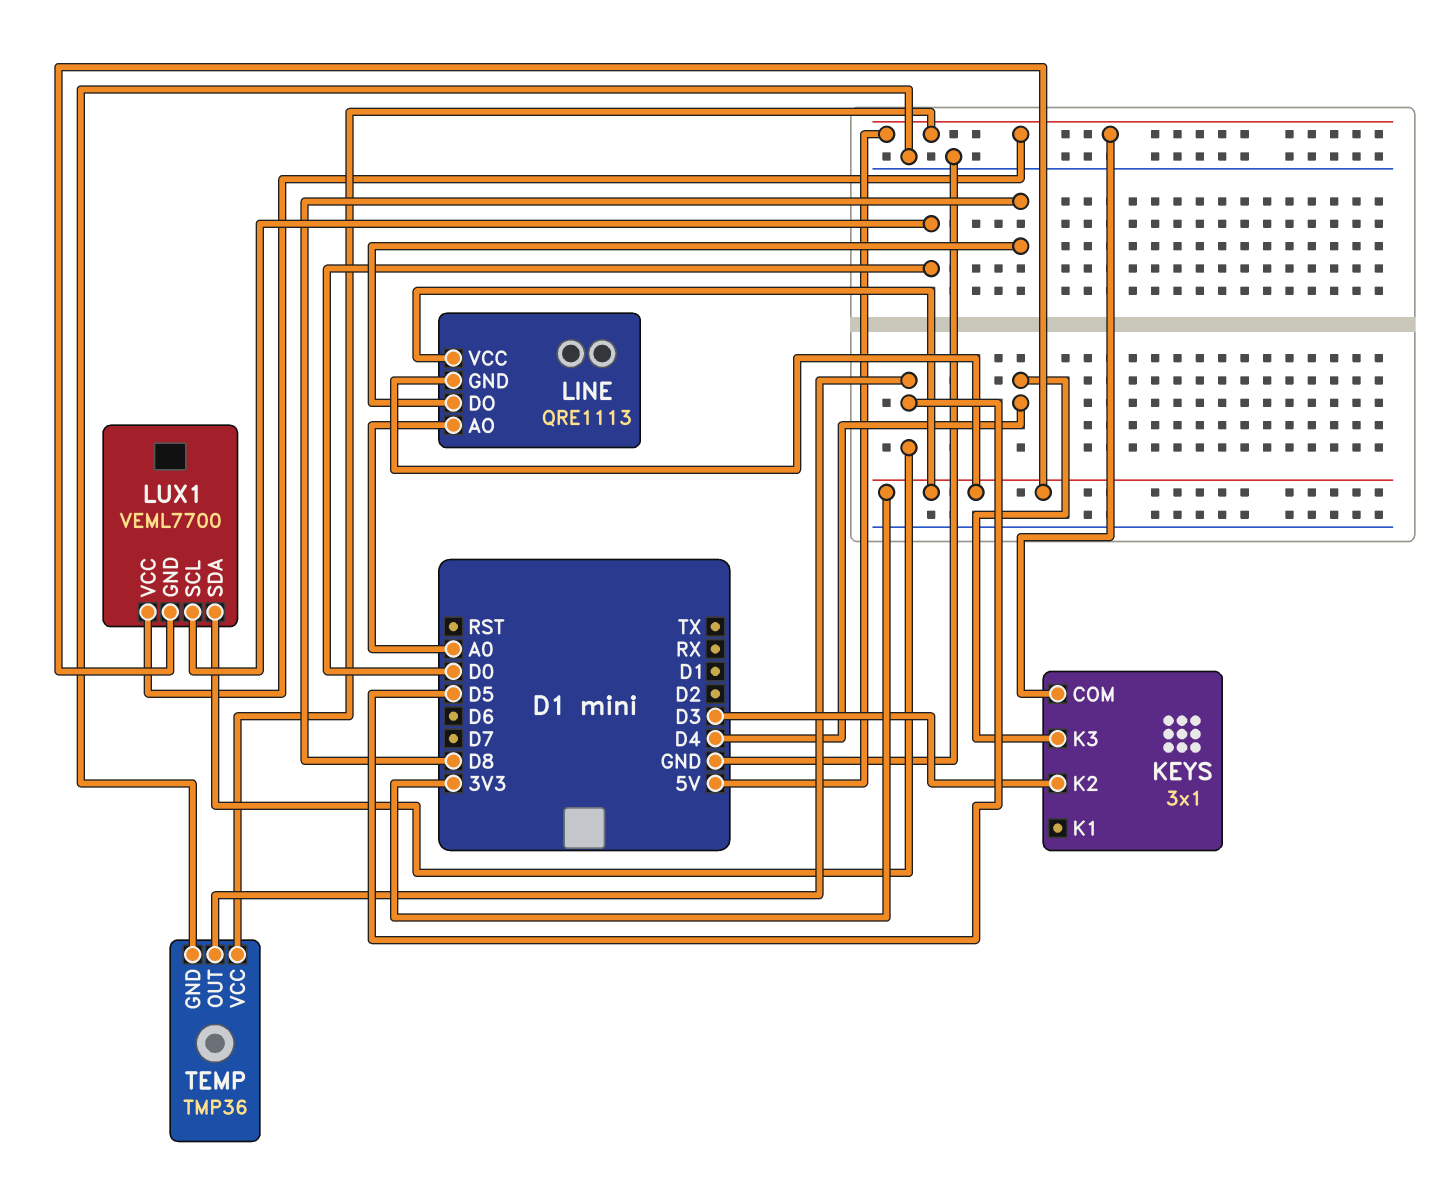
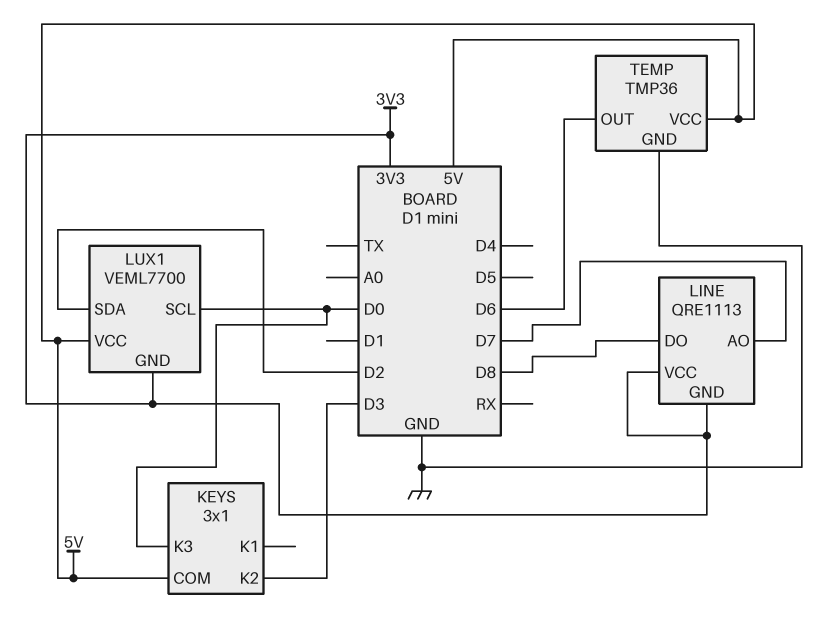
KEYS pin K3: D4 -> D0
LINE pin AO: A0 -> D7
LUX1 pin SDA: D5 -> D2
TEMP pin OUT: D5 -> D6

